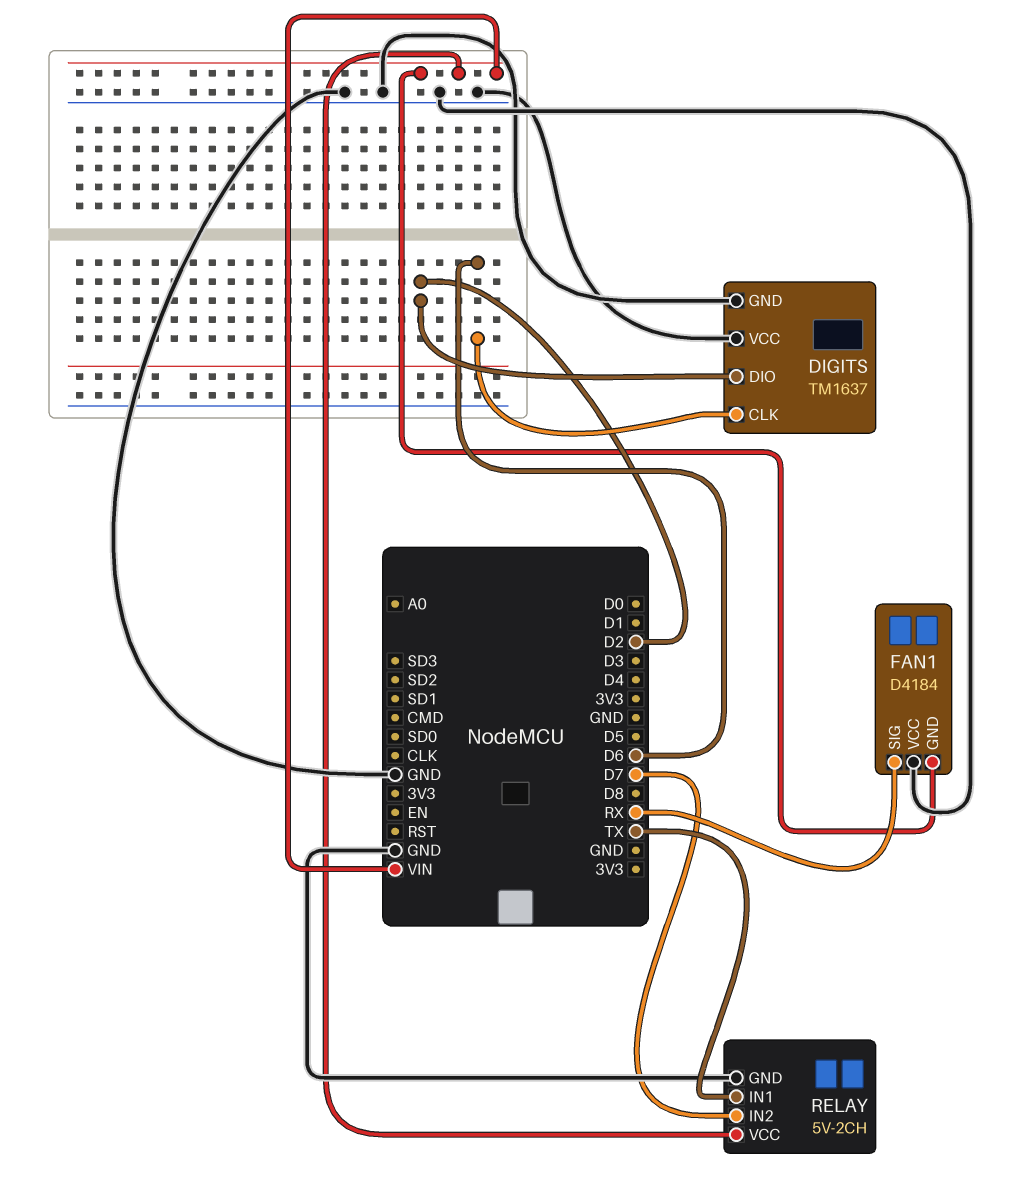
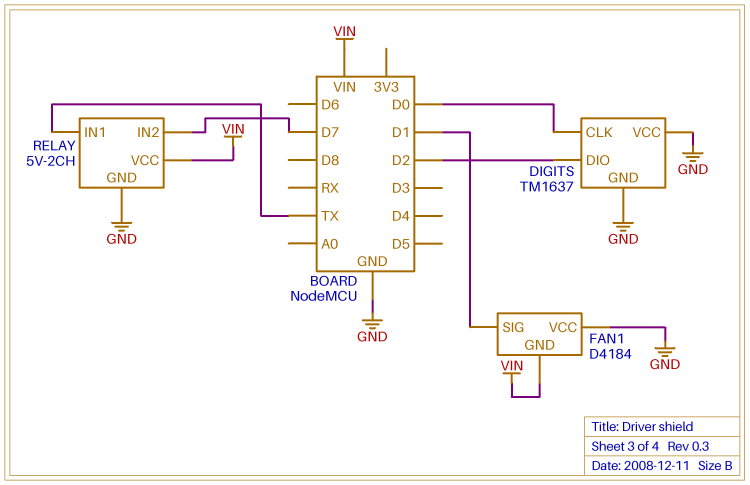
DIGITS pin CLK: D6 -> D0
FAN1 pin SIG: RX -> D1

